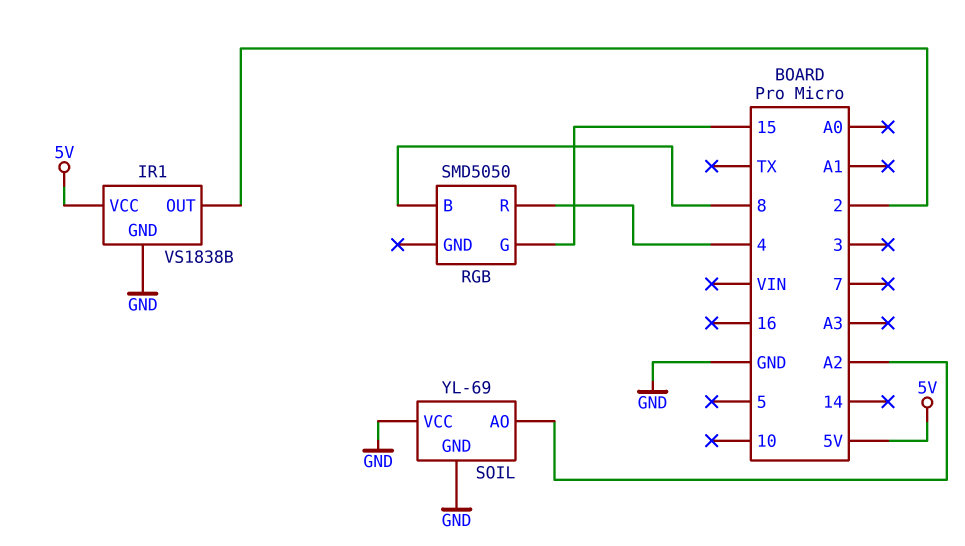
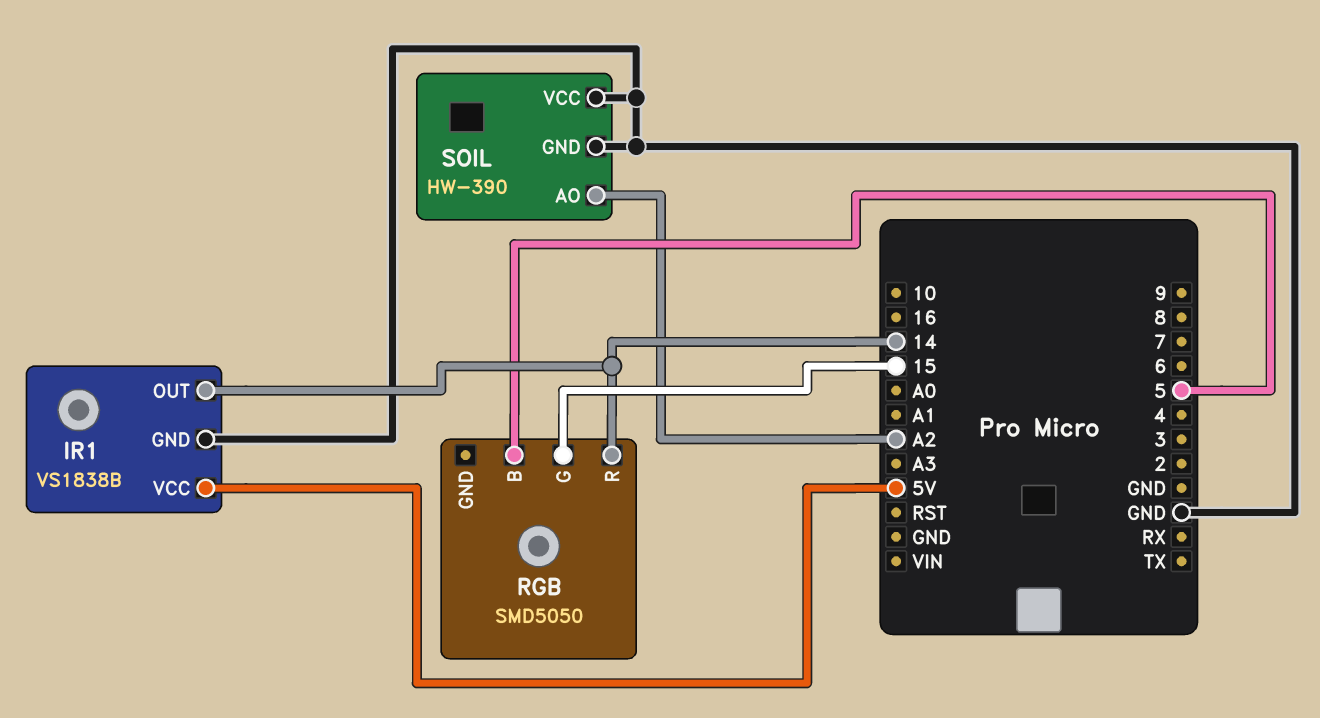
IR1 pin OUT: 2 -> 14
RGB pin B: 8 -> 5
RGB pin R: 4 -> 14
SOIL: YL-69 -> HW-390

